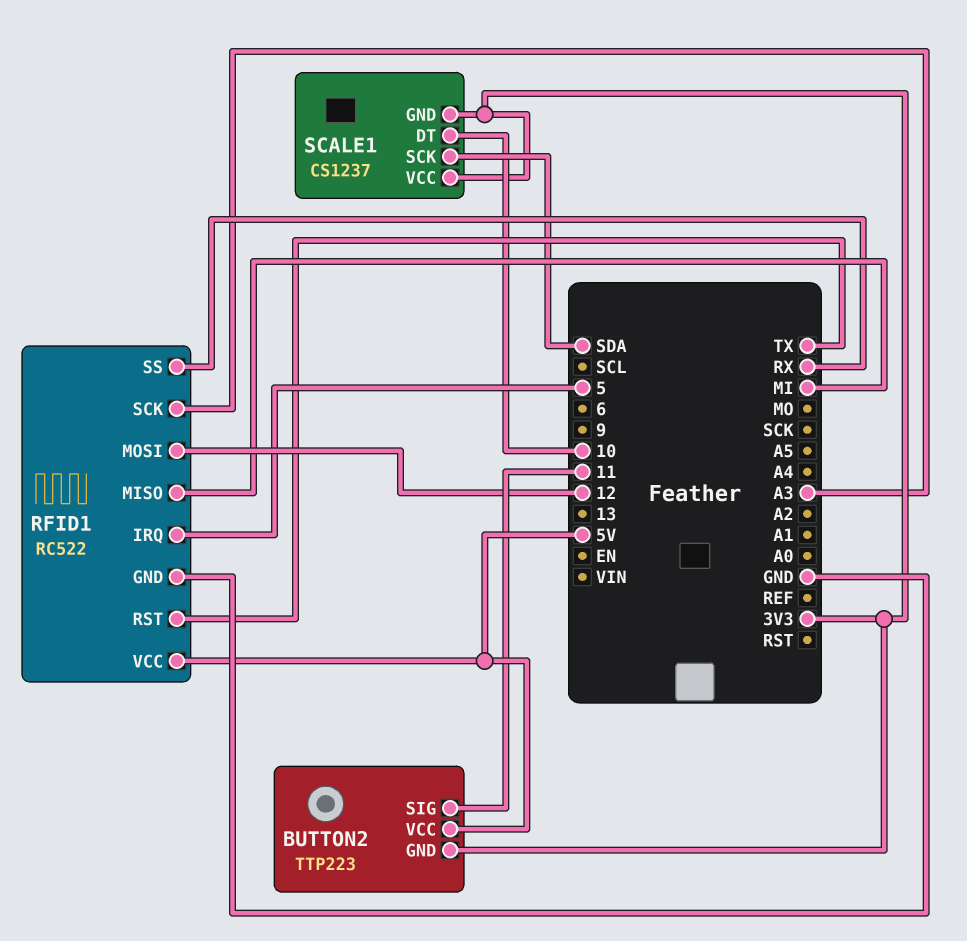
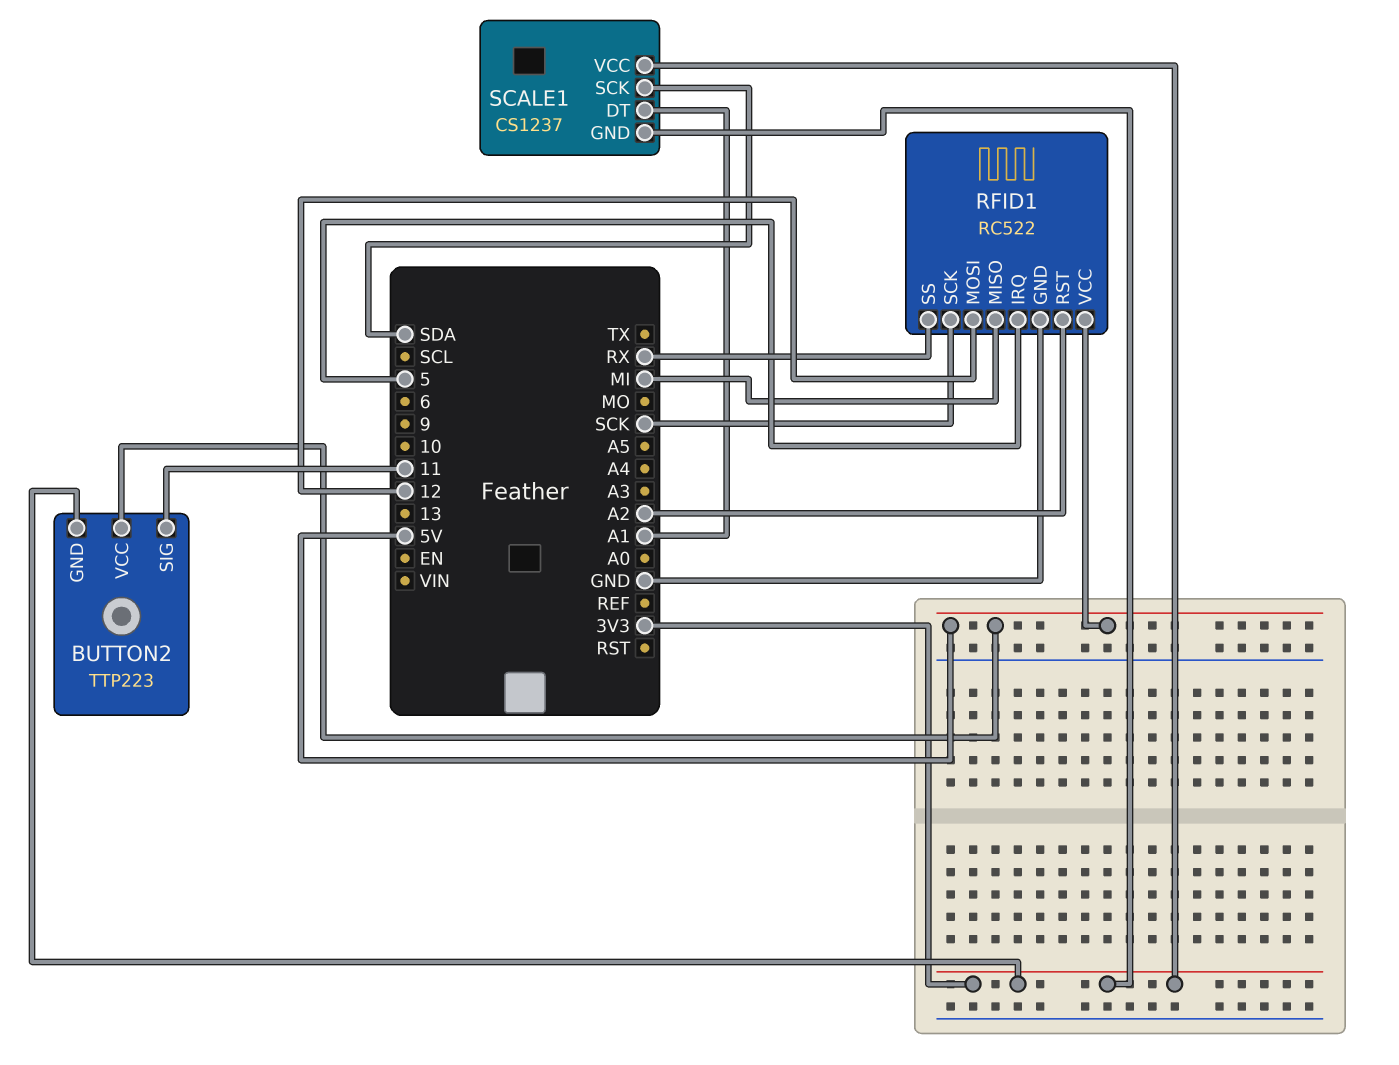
RFID1 pin RST: TX -> A2
RFID1 pin SCK: A3 -> SCK
SCALE1 pin DT: 10 -> A1

